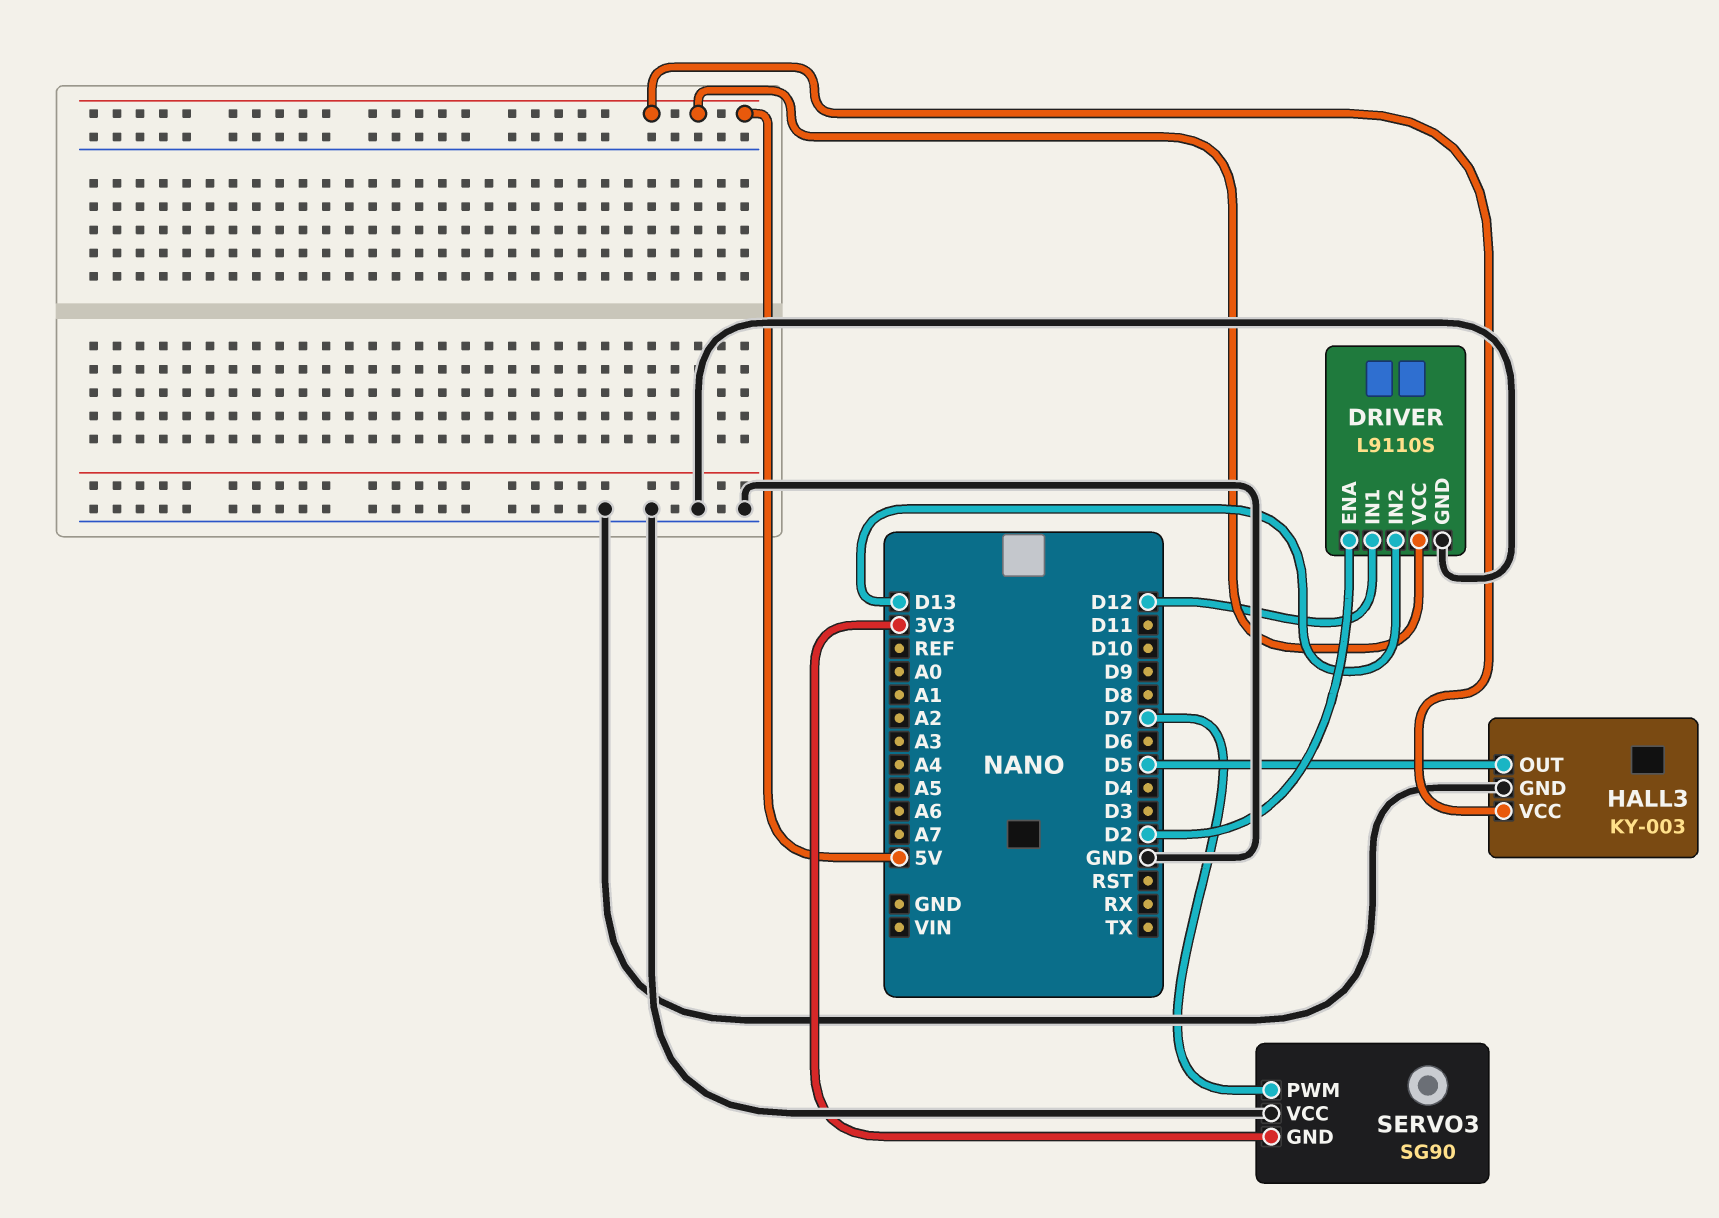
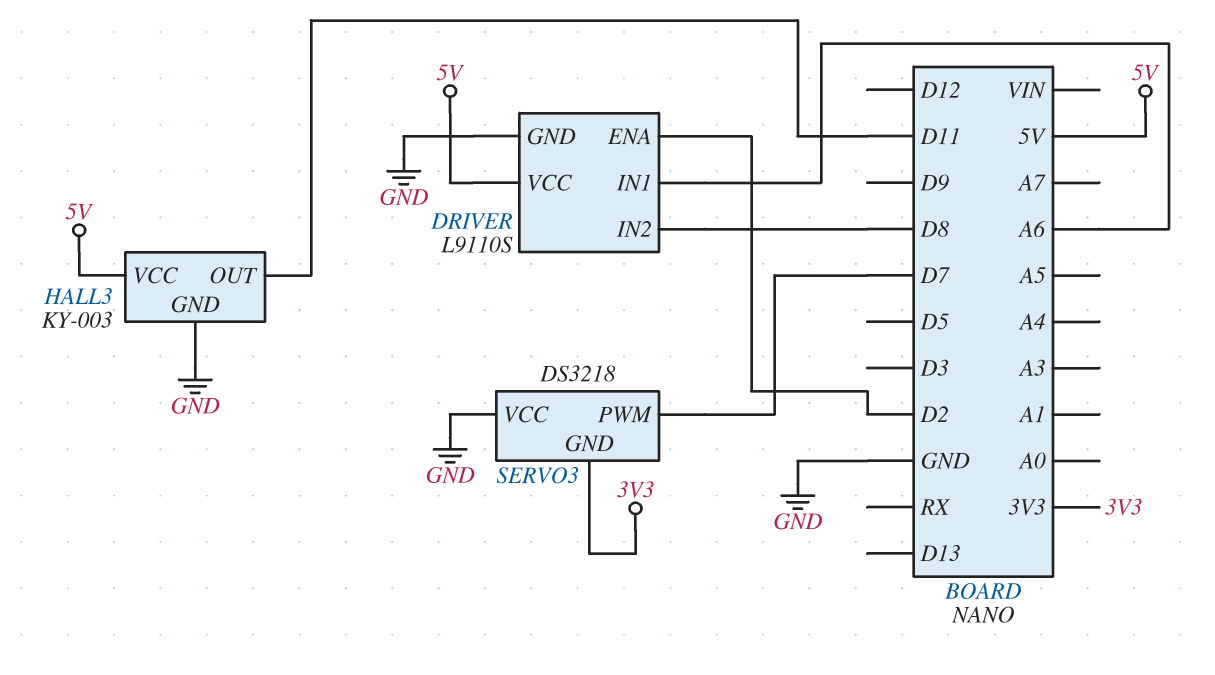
DRIVER pin IN1: D12 -> A6
DRIVER pin IN2: D13 -> D8
HALL3 pin OUT: D5 -> D11
SERVO3: SG90 -> DS3218

